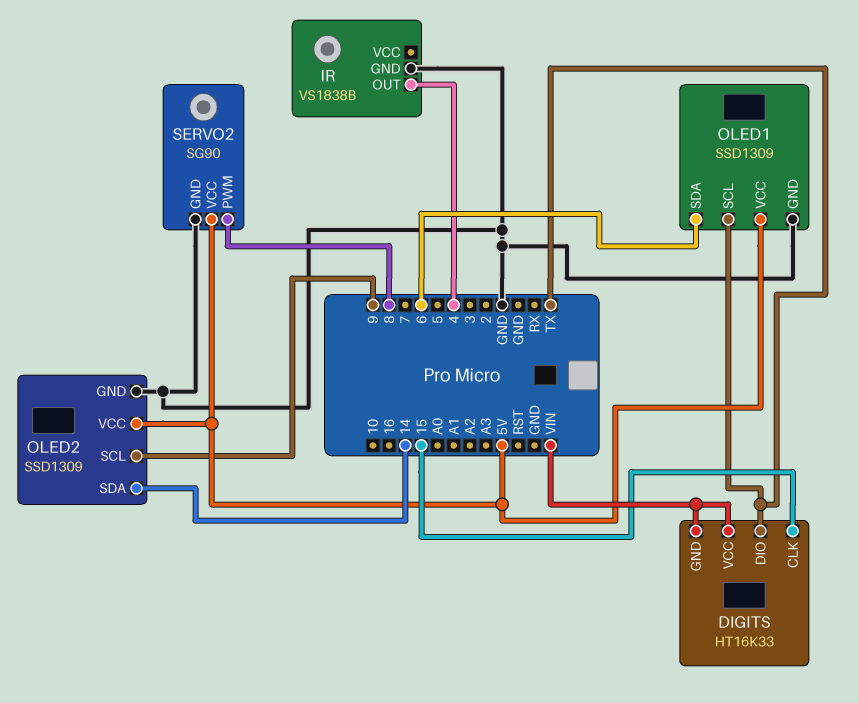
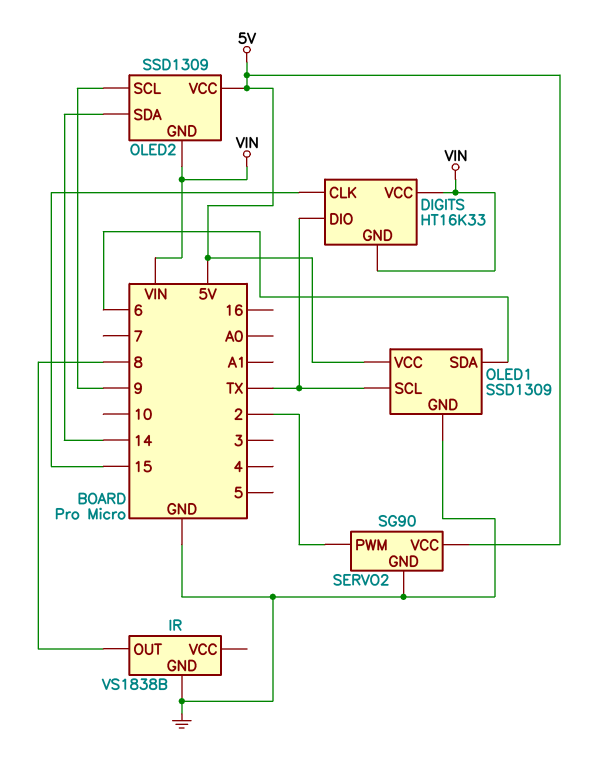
IR pin OUT: 4 -> 8
OLED2 pin GND: GND -> VIN
SERVO2 pin PWM: 8 -> 2

